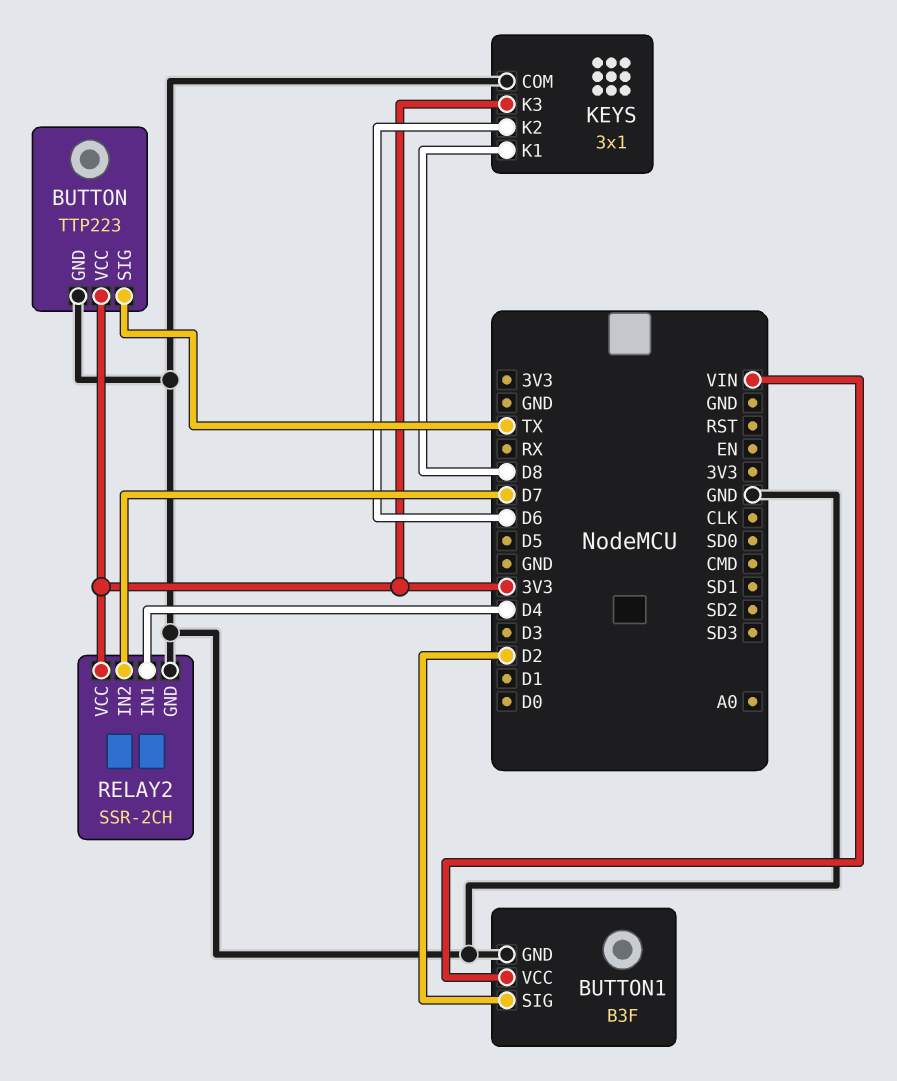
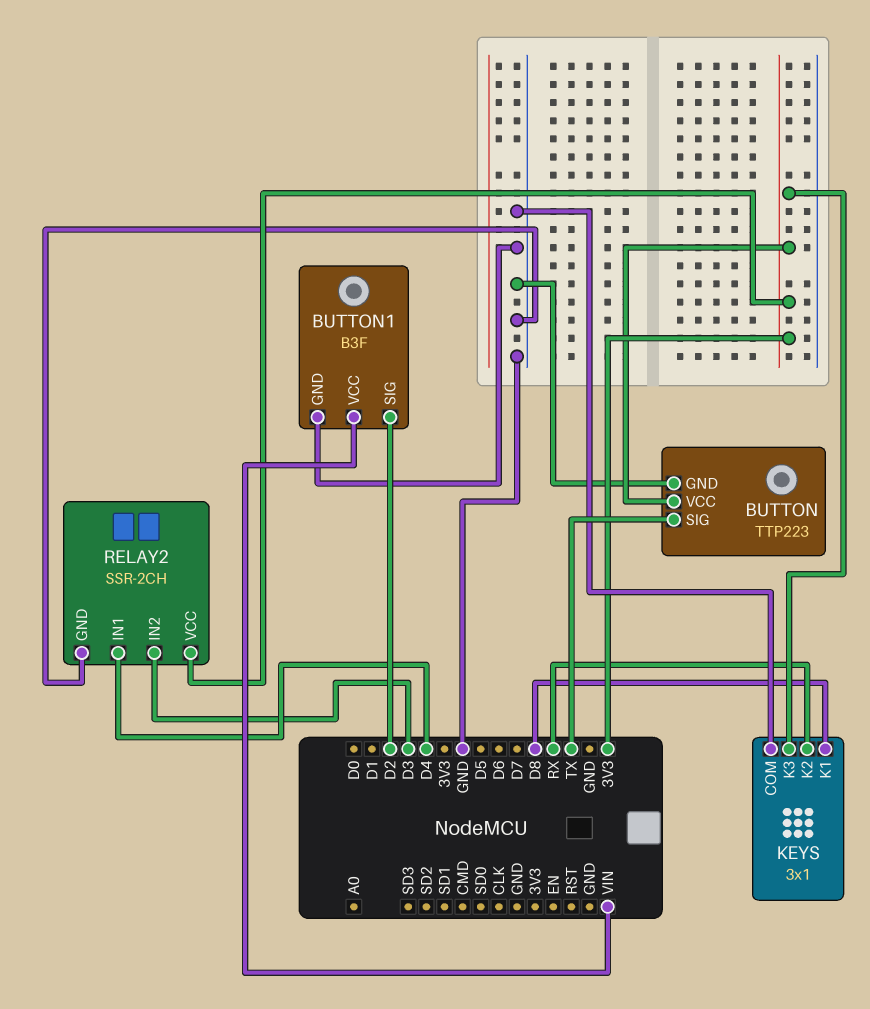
KEYS pin K2: D6 -> RX
RELAY2 pin IN2: D7 -> D3

